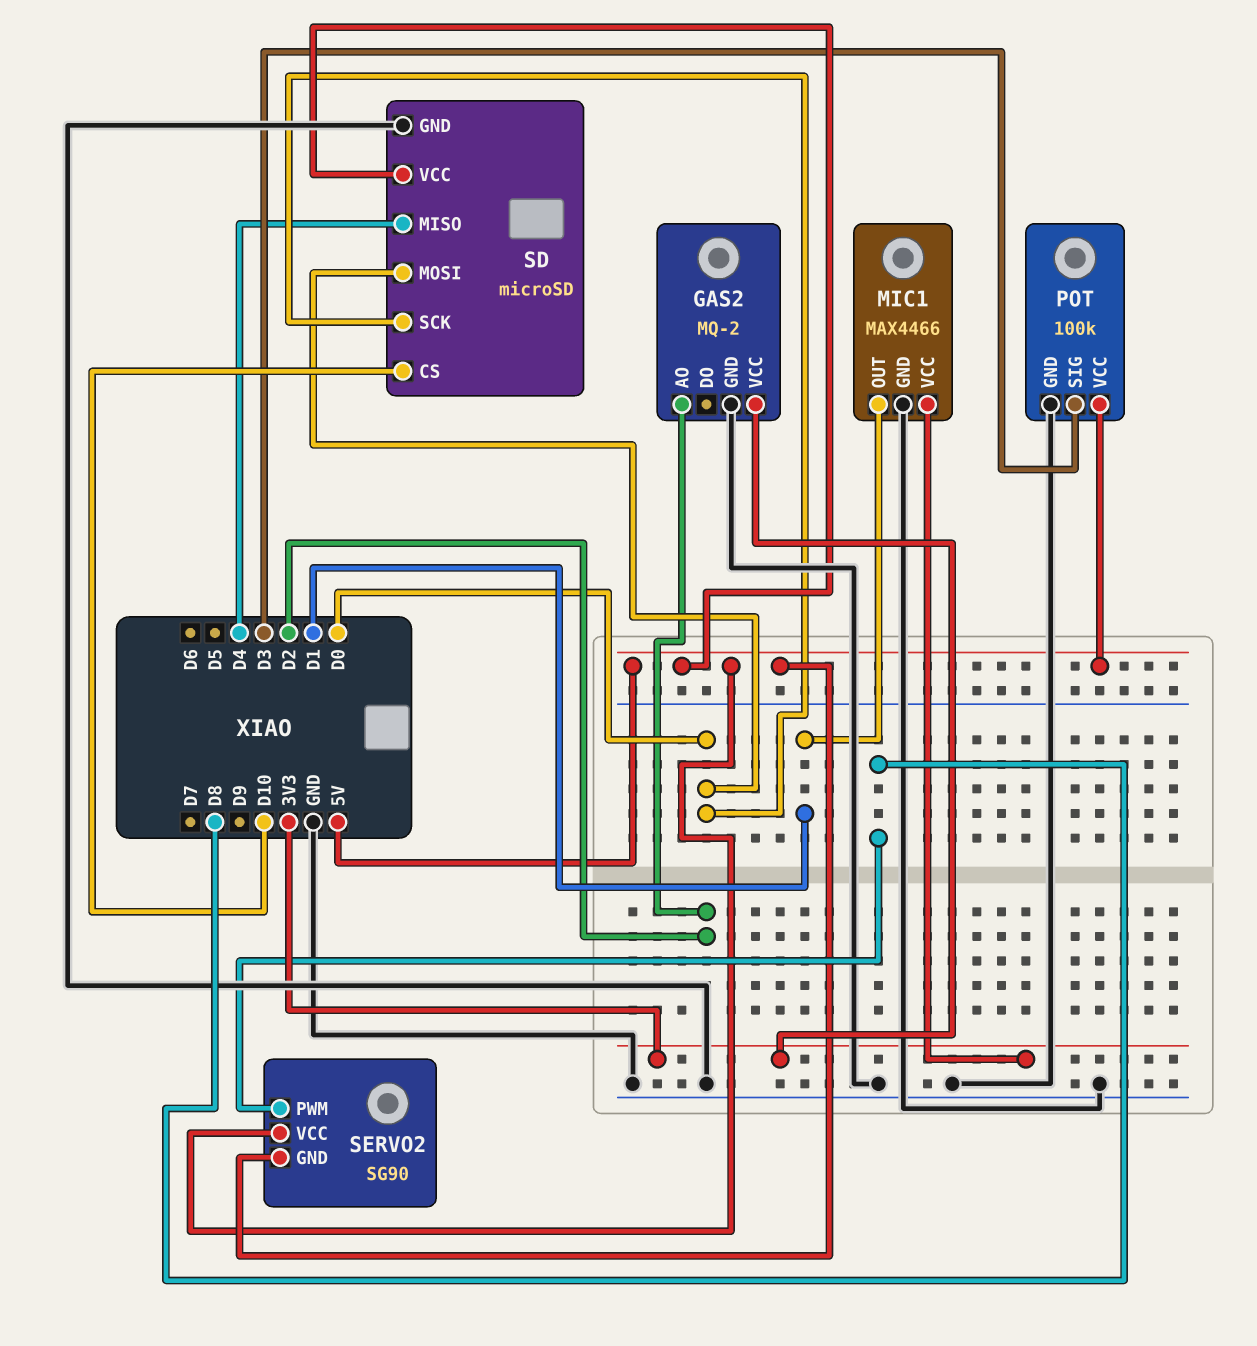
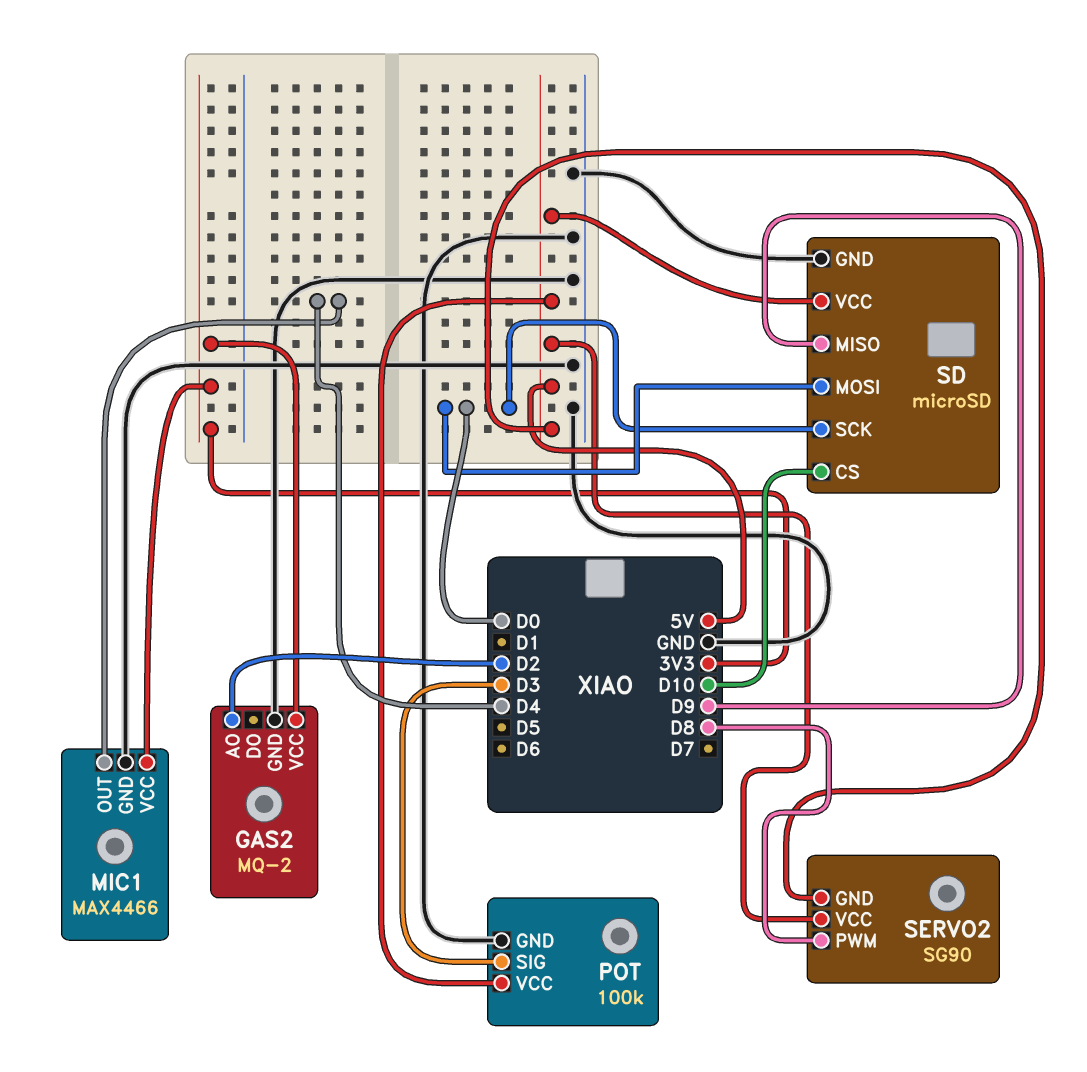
MIC1 pin OUT: D1 -> D4
SD pin MISO: D4 -> D9

